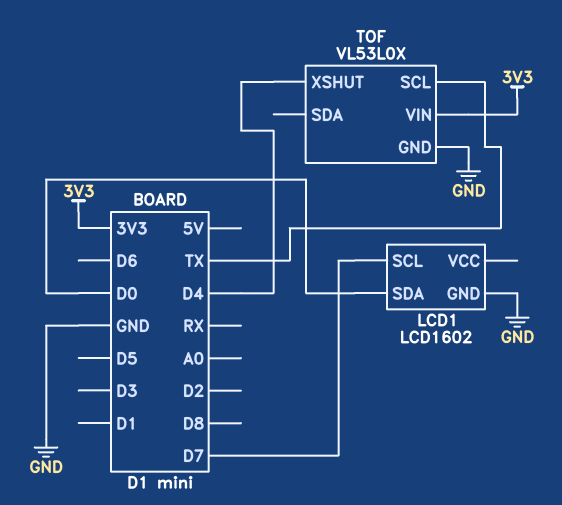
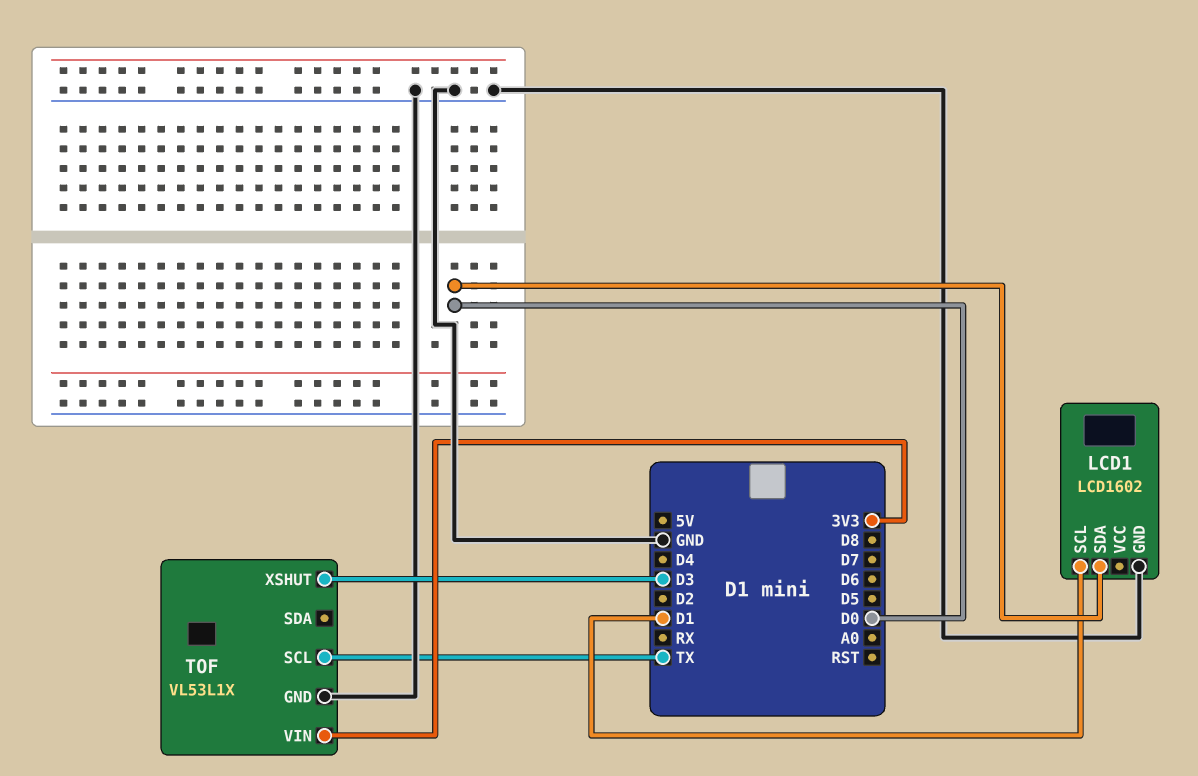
LCD1 pin SCL: D7 -> D1
TOF: VL53L0X -> VL53L1X
TOF pin XSHUT: D4 -> D3

